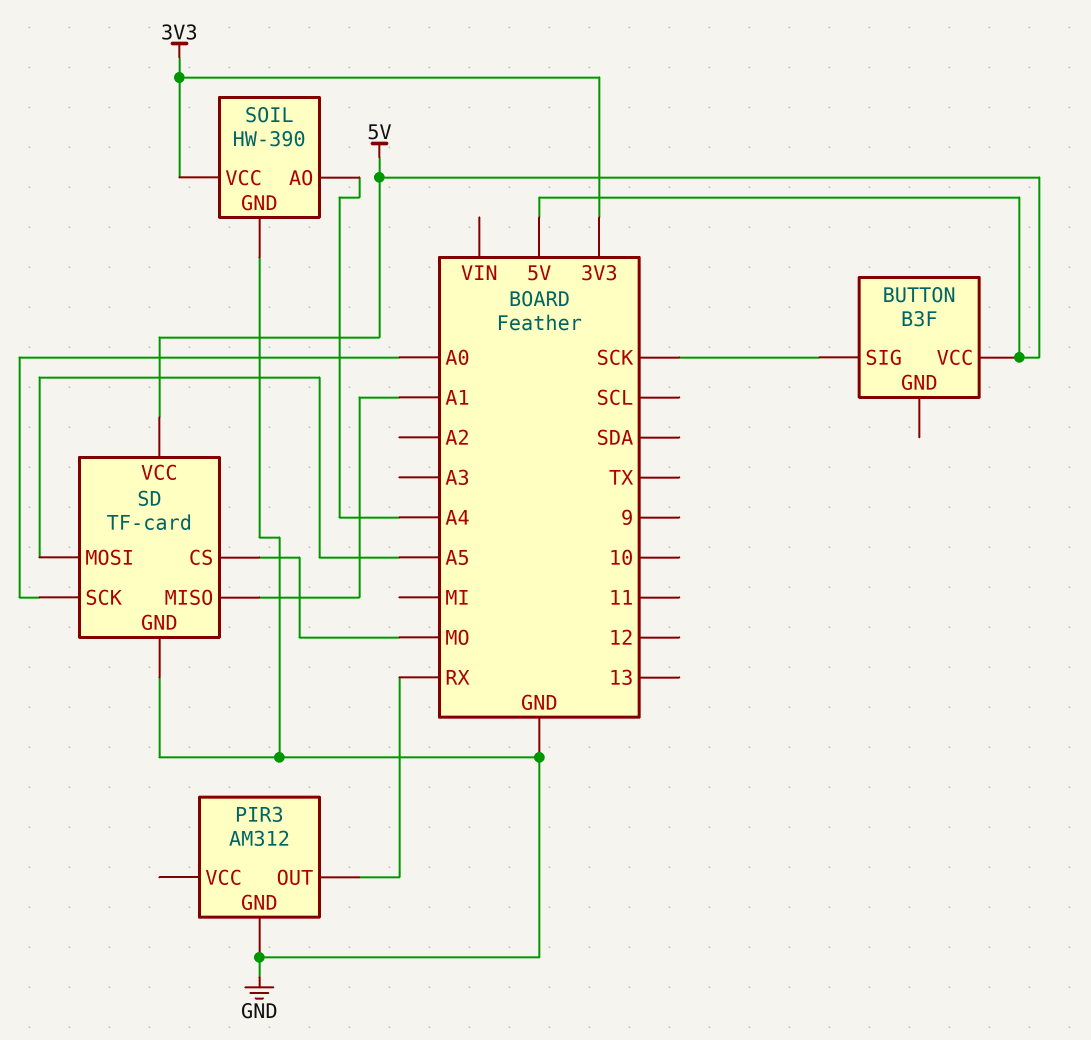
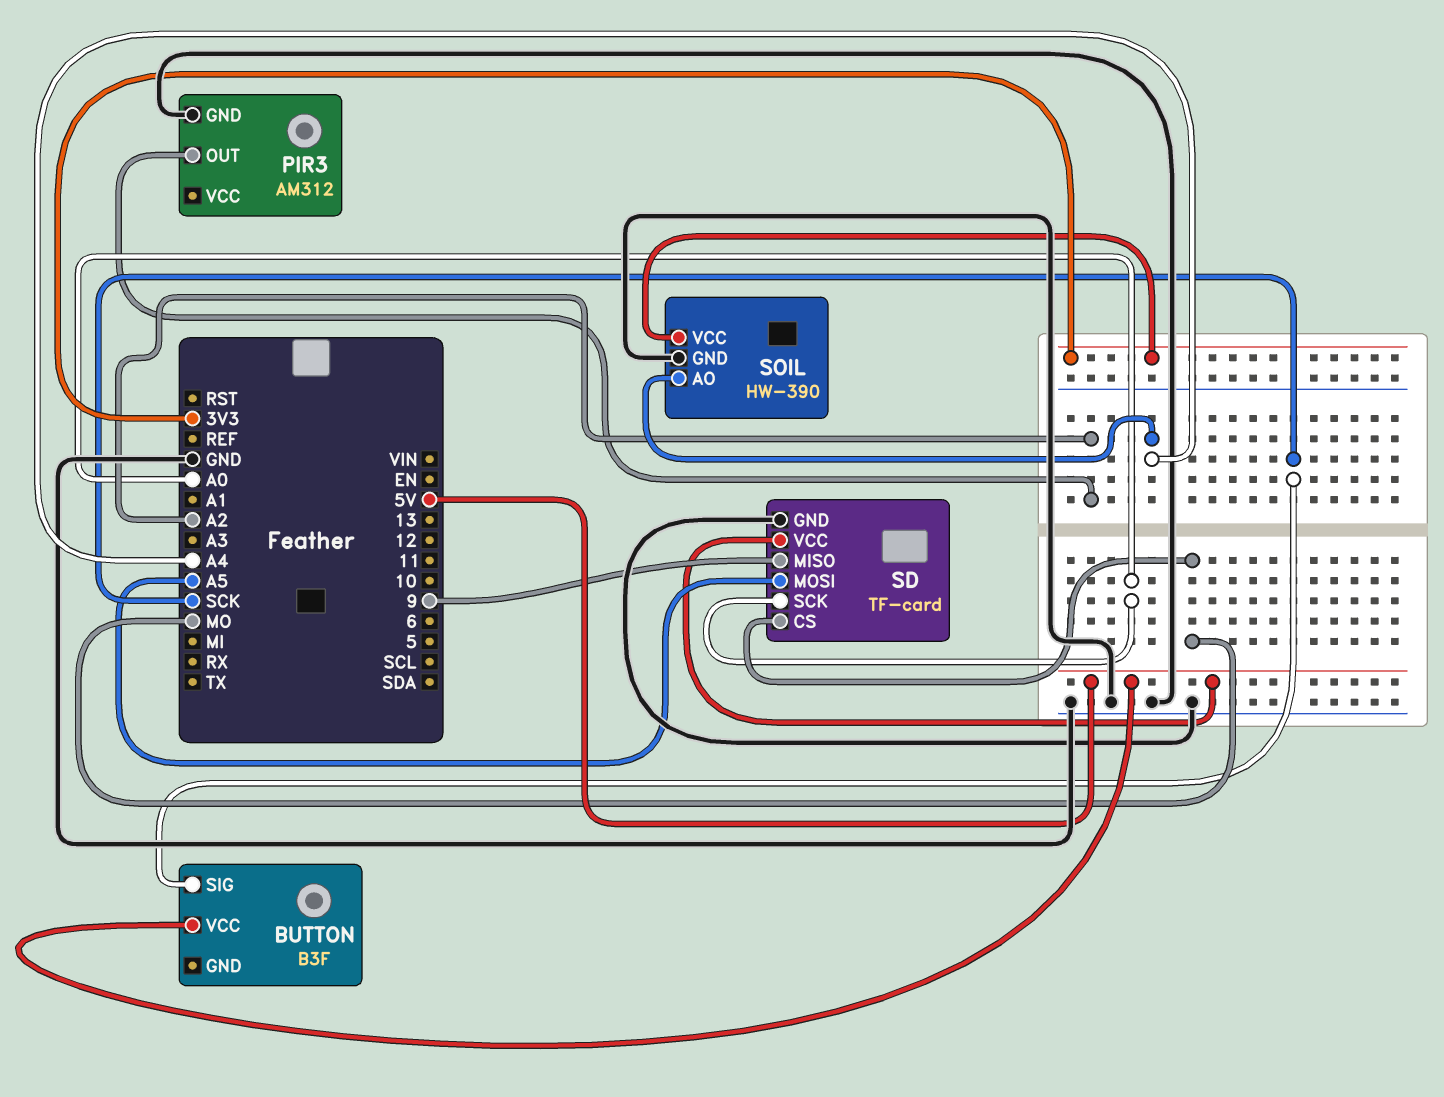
PIR3 pin OUT: RX -> A2
SD pin MISO: A1 -> 9

